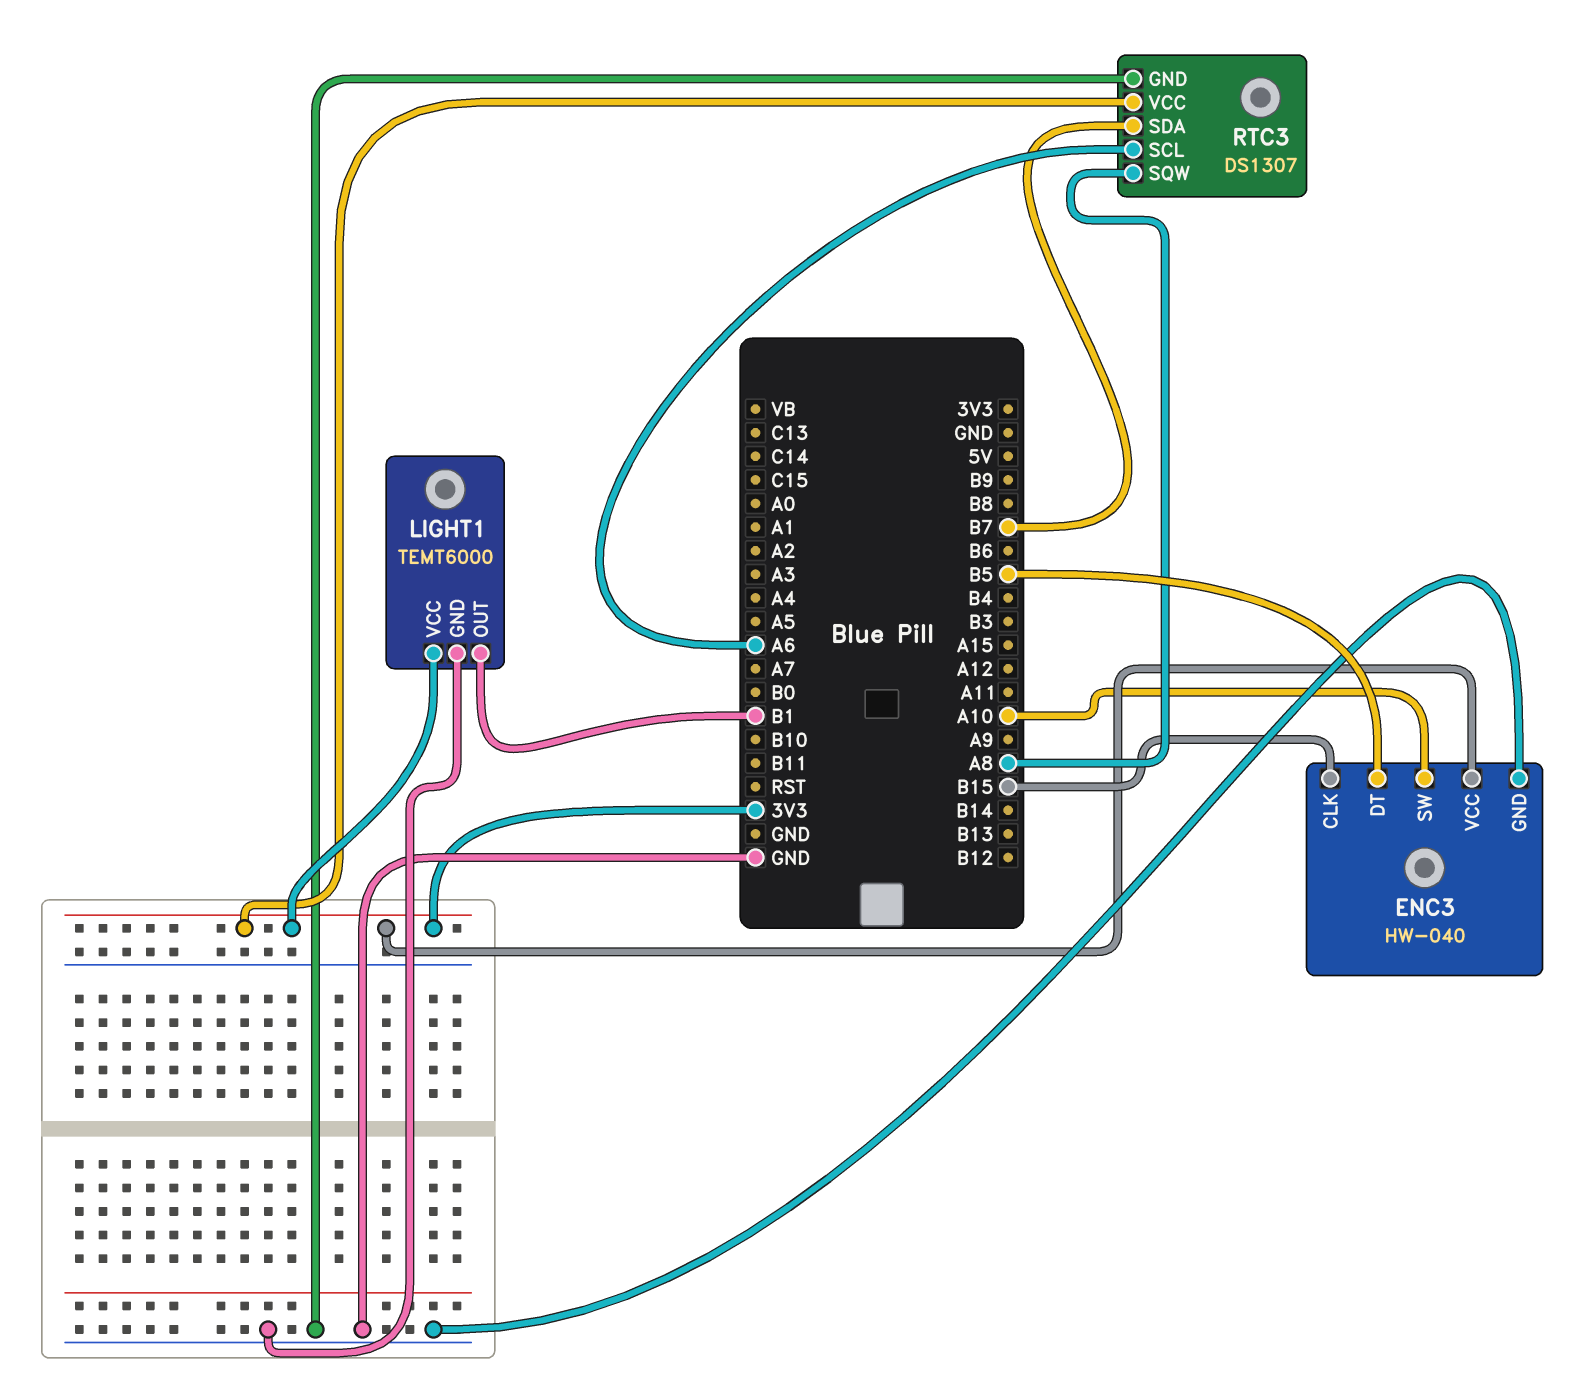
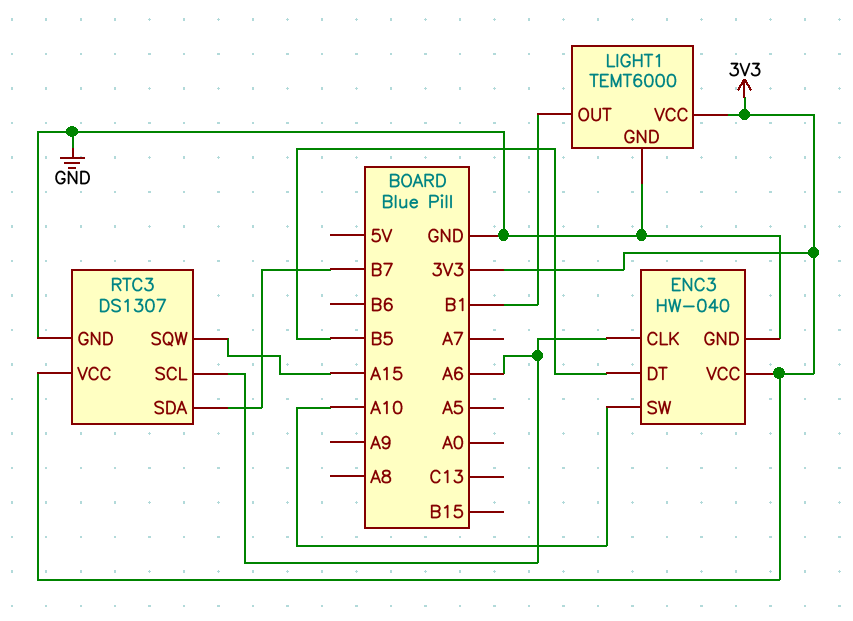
ENC3 pin CLK: B15 -> A6
RTC3 pin SQW: A8 -> A15

